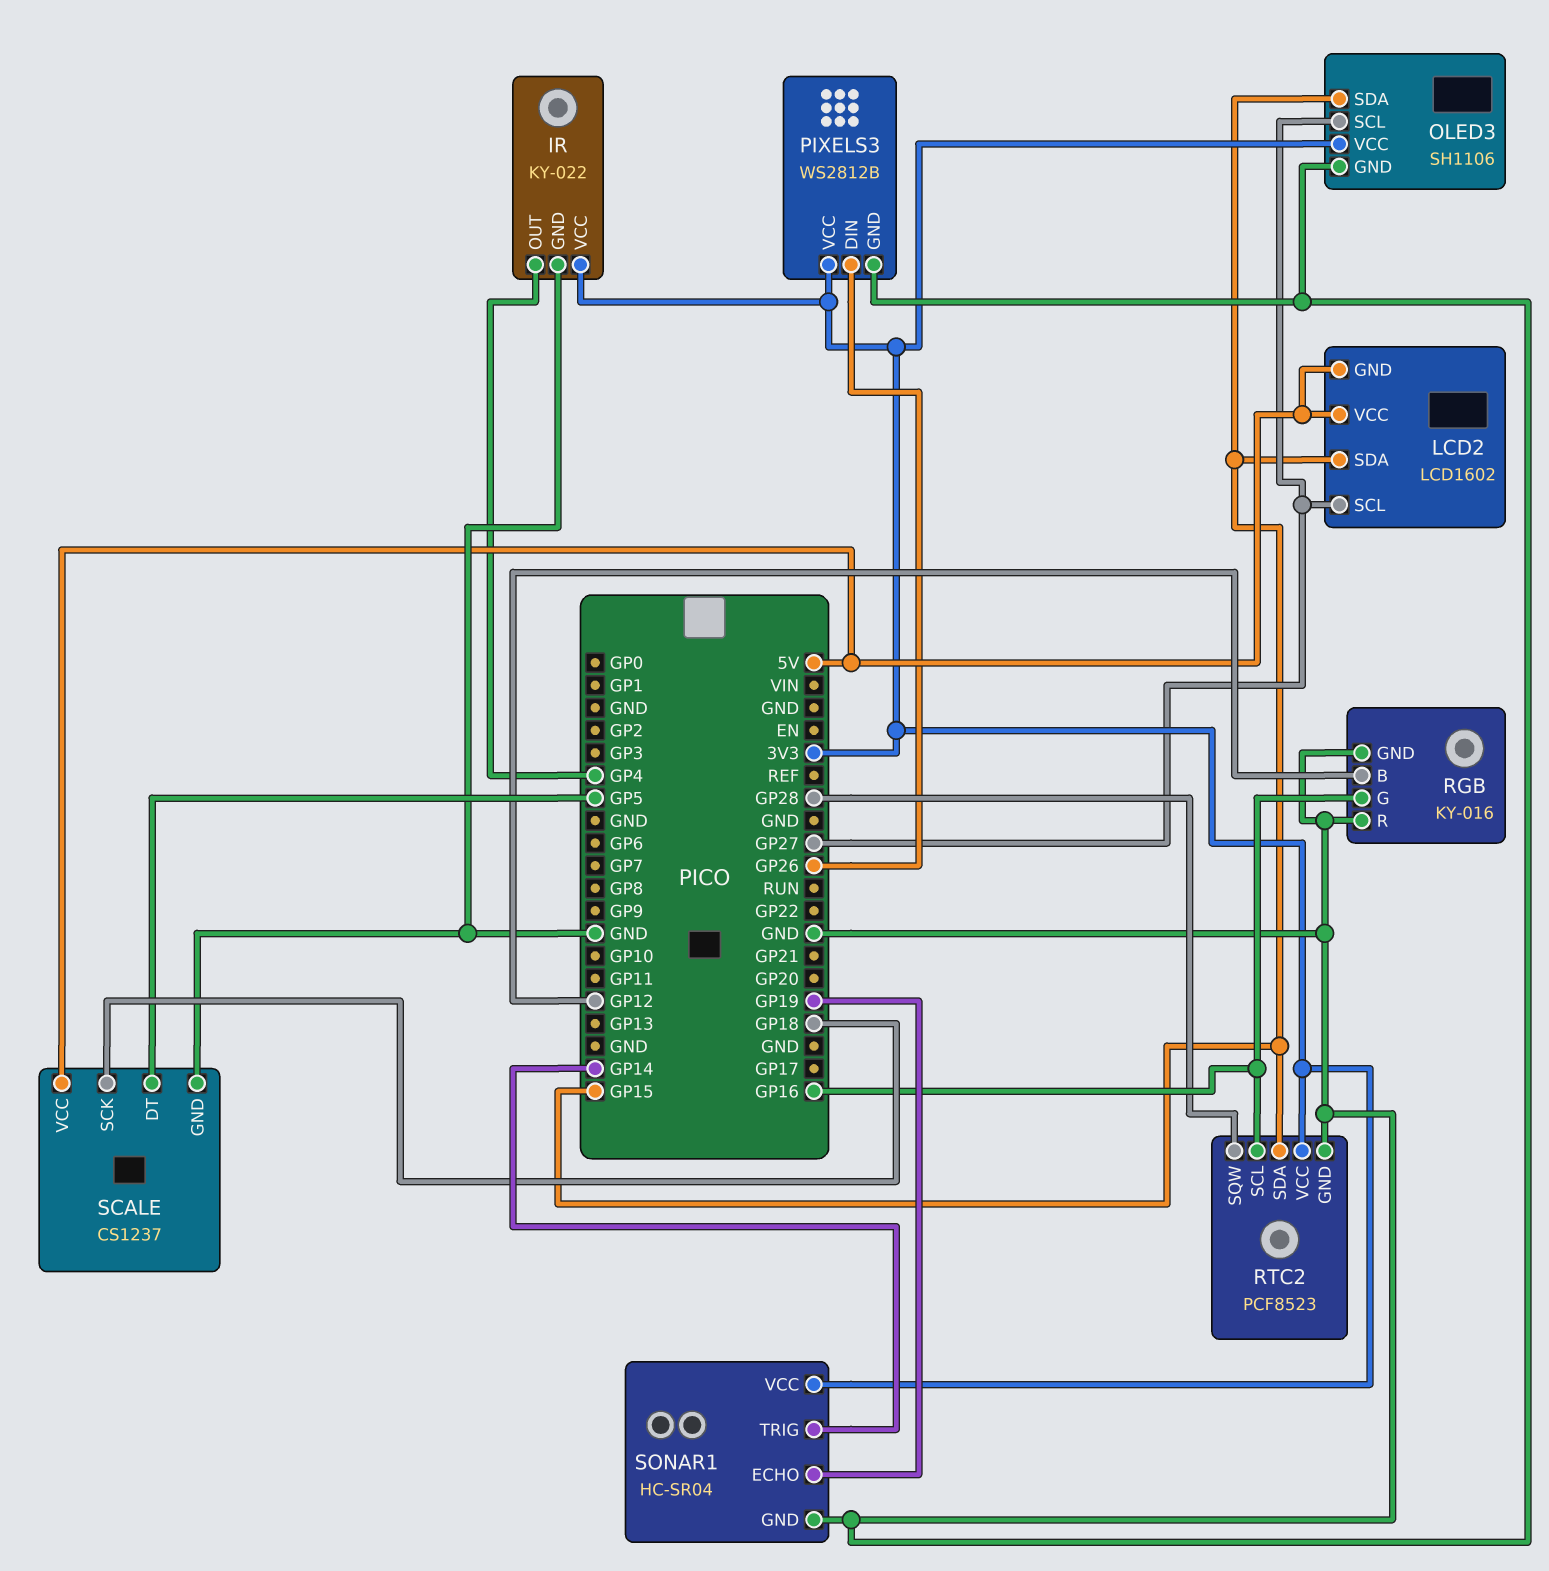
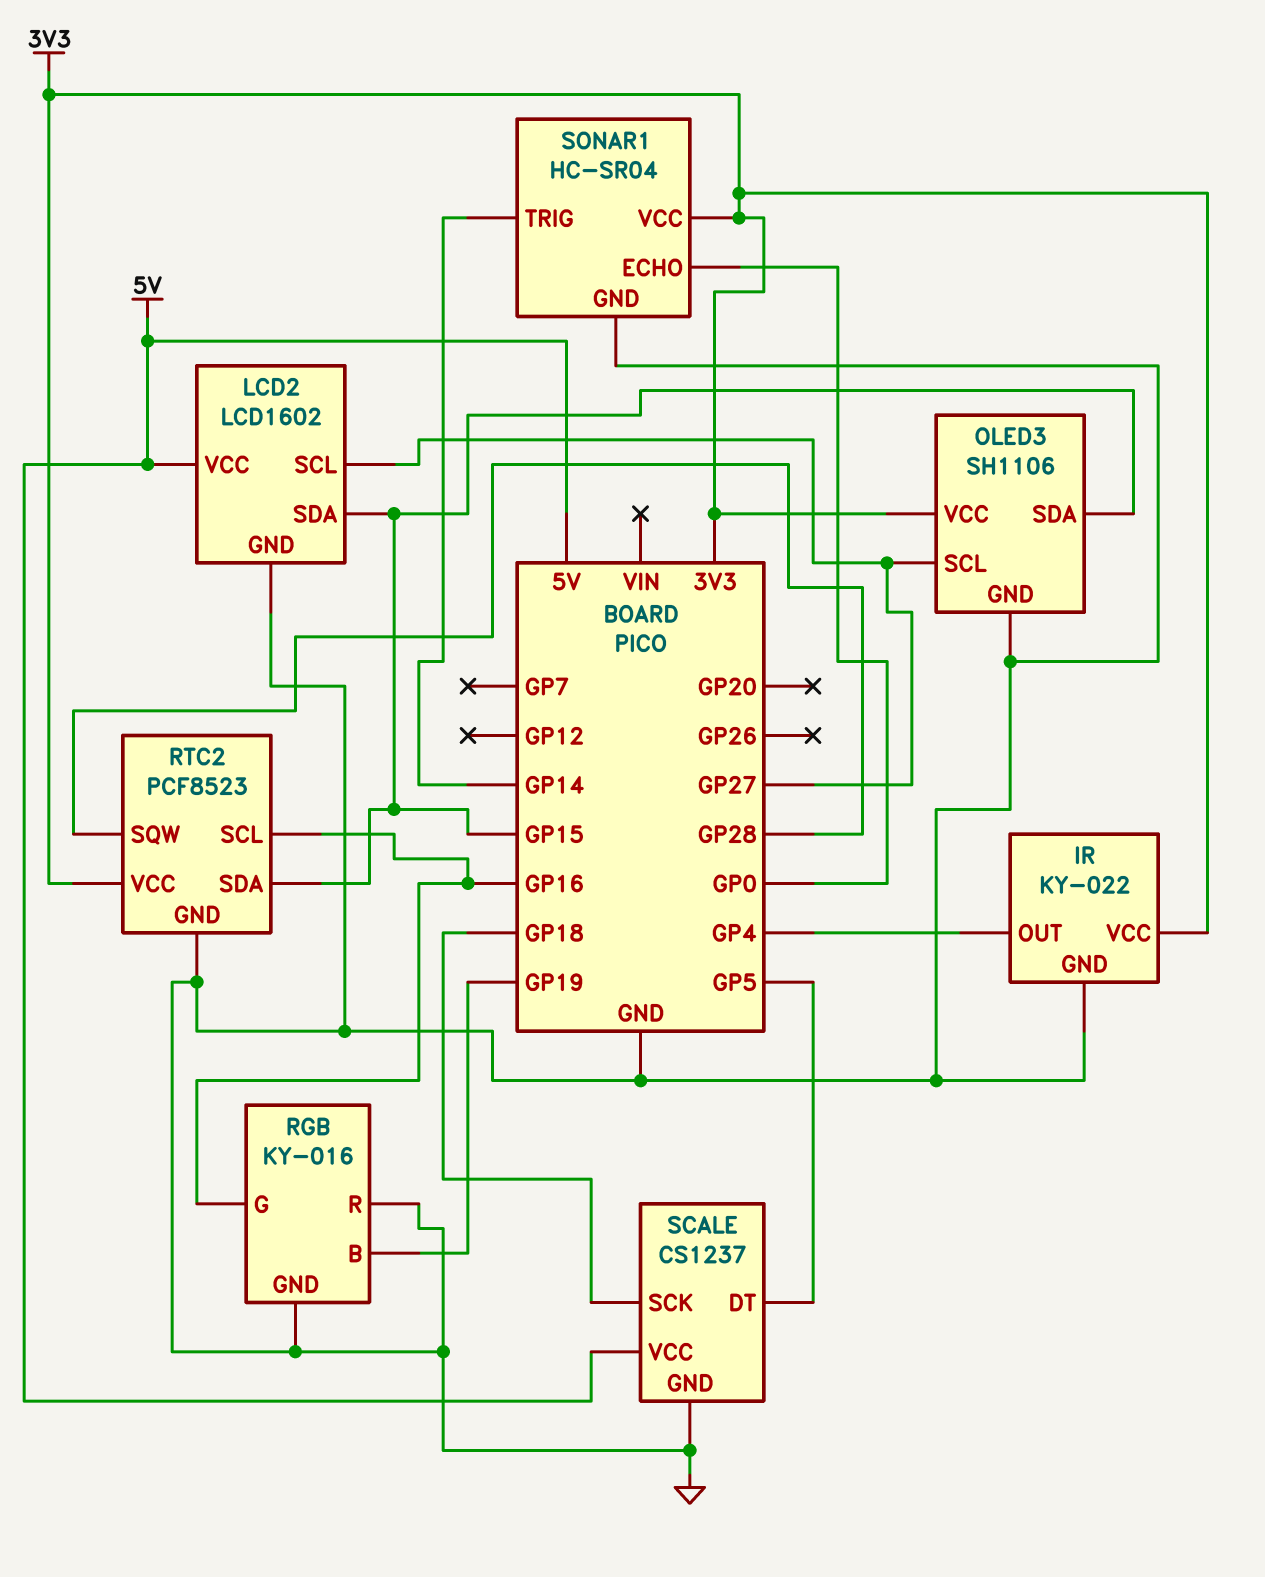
LCD2 pin GND: 5V -> GND
PIXELS3: WS2812B -> none
PIXELS3 pin DIN: GP26 -> none
PIXELS3 pin GND: GND -> none
PIXELS3 pin VCC: 3V3 -> none
RGB pin B: GP12 -> GP19
SONAR1 pin ECHO: GP19 -> GP0

